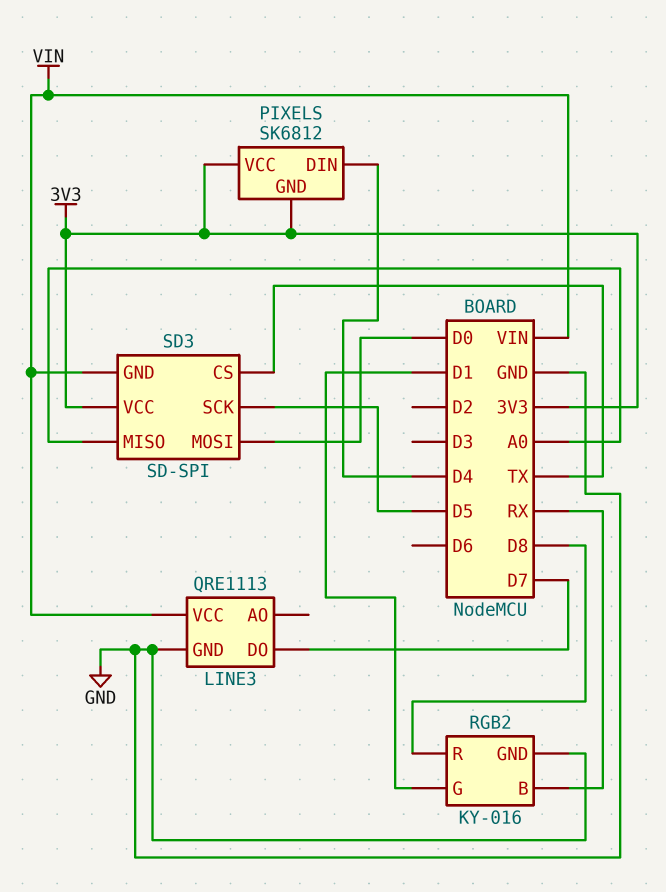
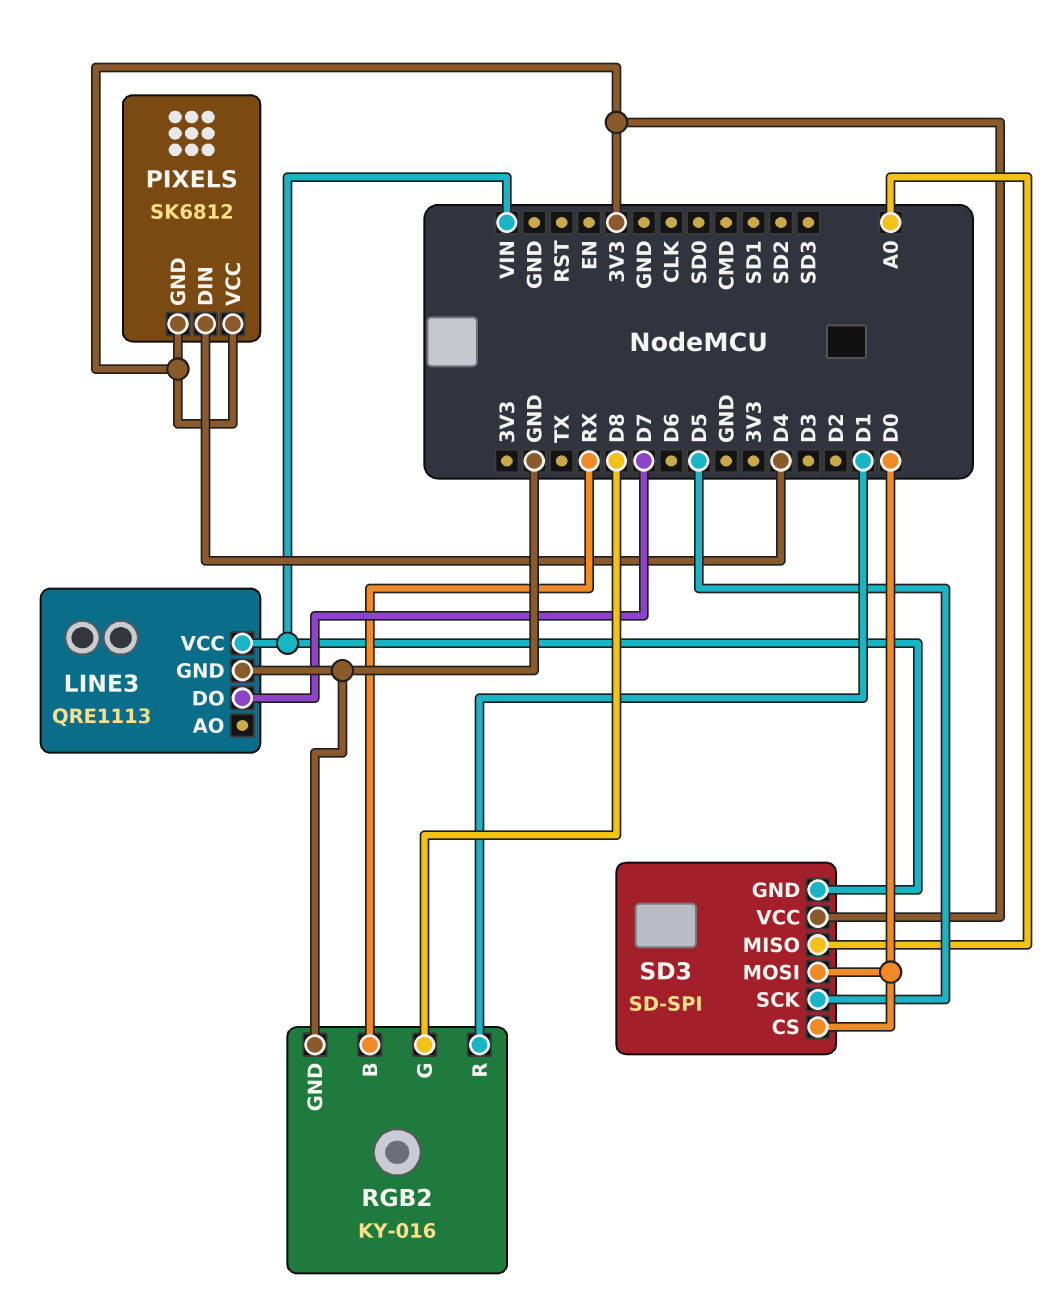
RGB2 pin G: D1 -> D8
RGB2 pin R: D8 -> D1
SD3 pin CS: TX -> D0

